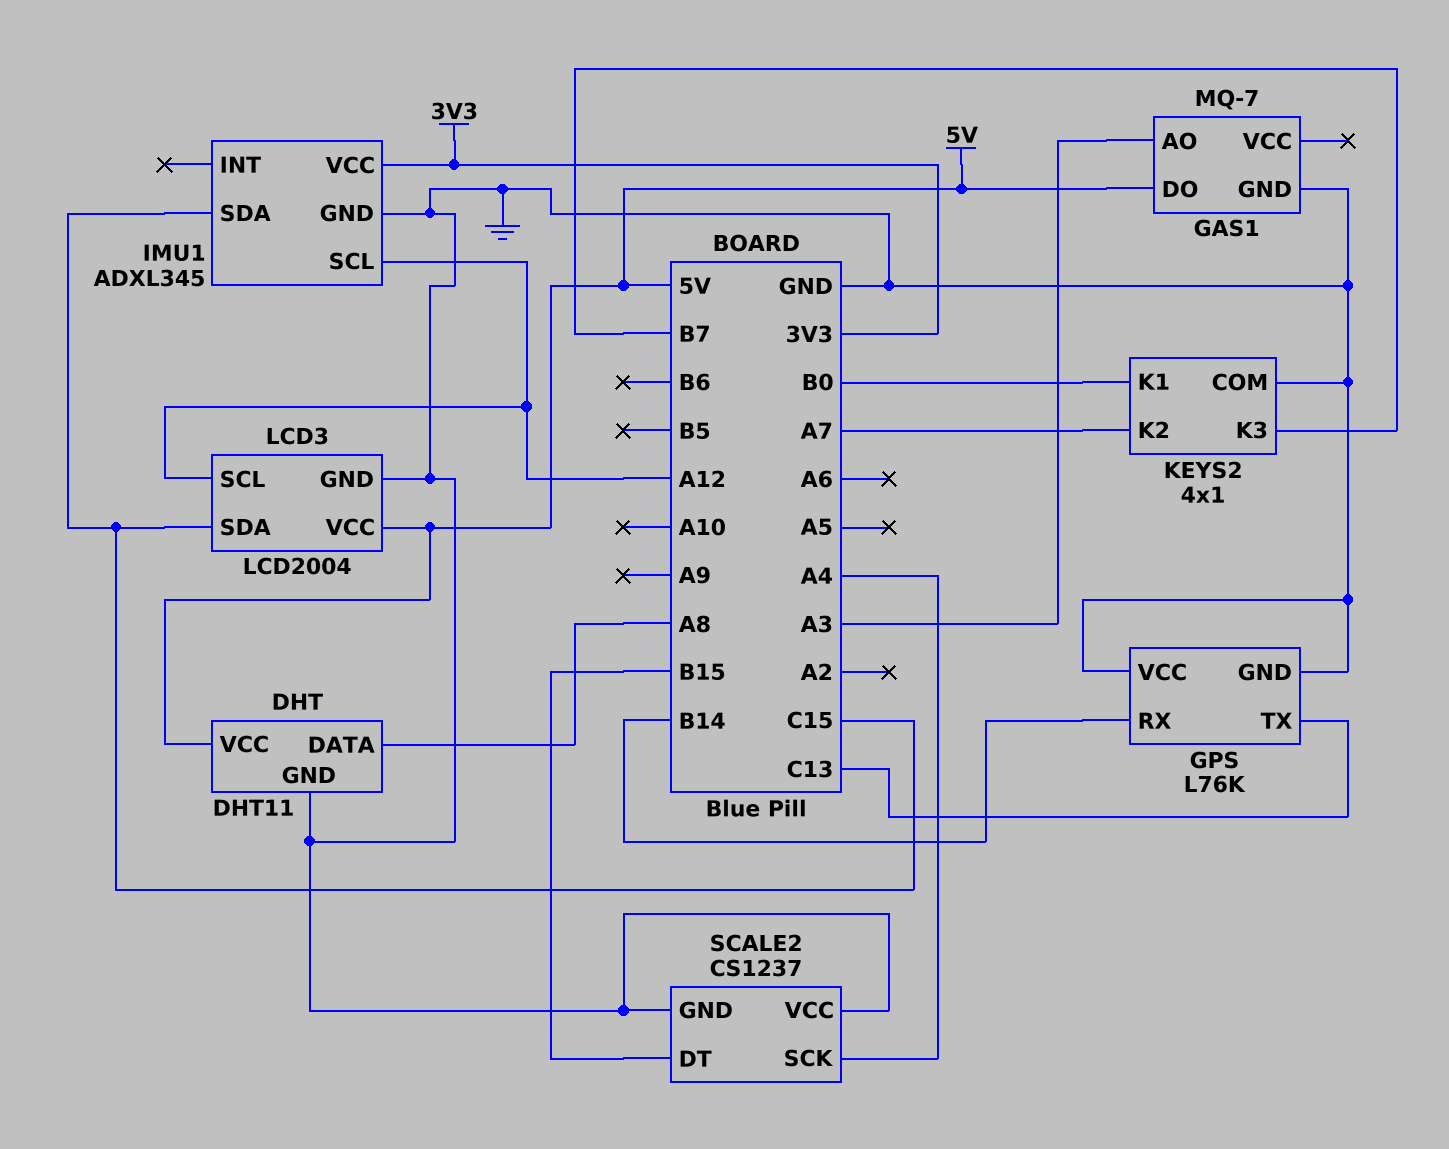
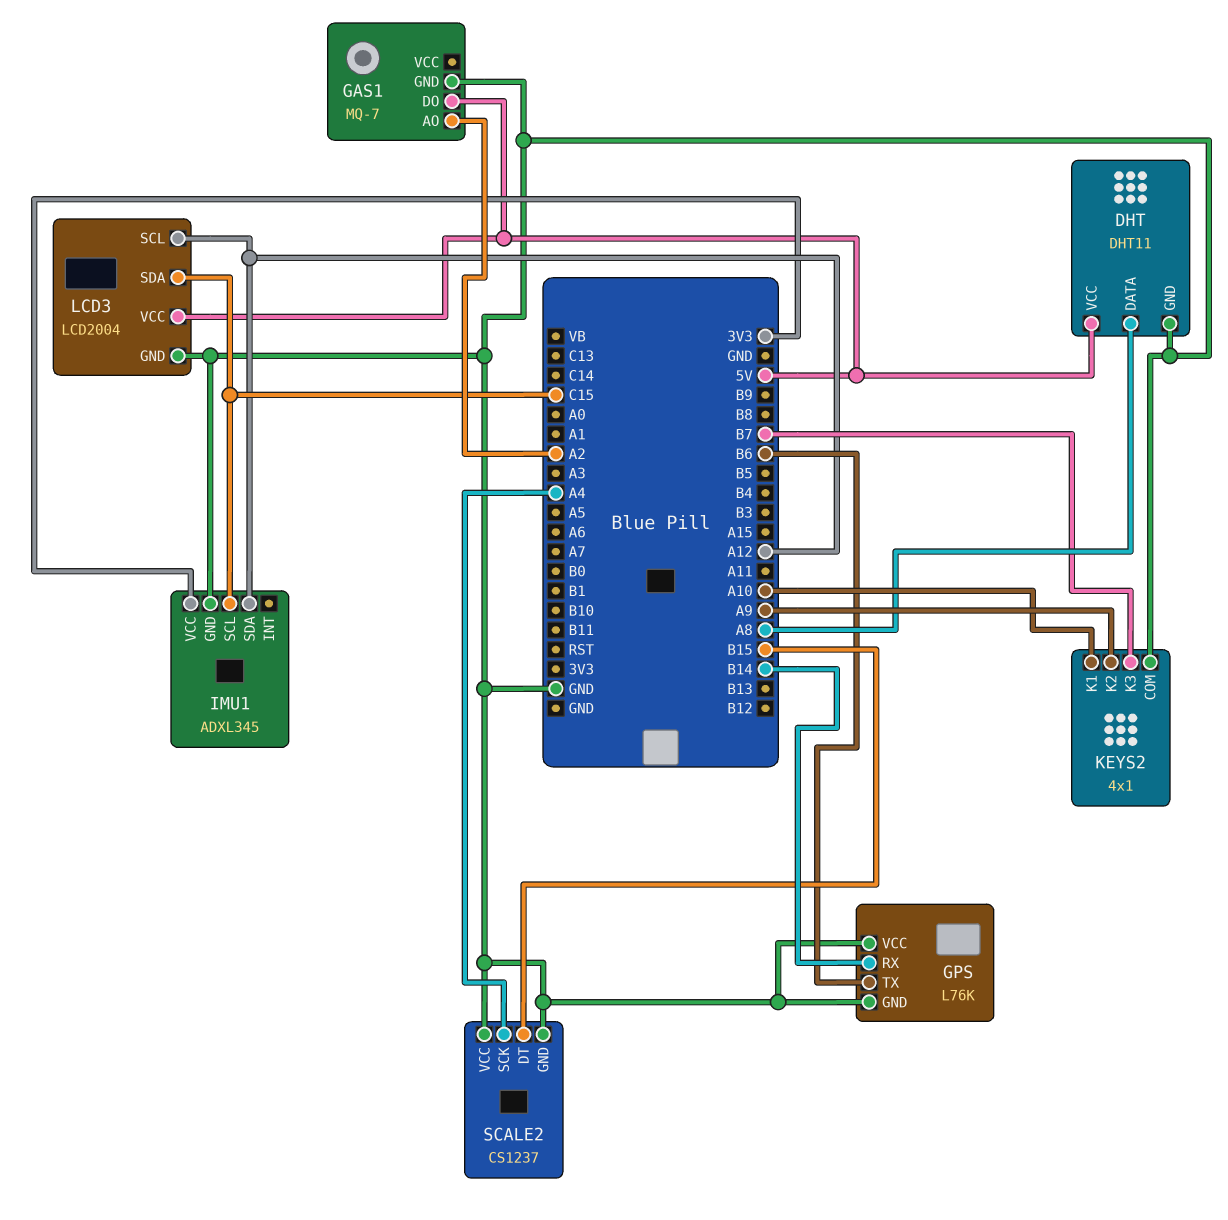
GAS1 pin AO: A3 -> A2
GPS pin TX: C13 -> B6
IMU1 pin SCL: A12 -> C15
IMU1 pin SDA: C15 -> A12
KEYS2 pin K1: B0 -> A10
KEYS2 pin K2: A7 -> A9

